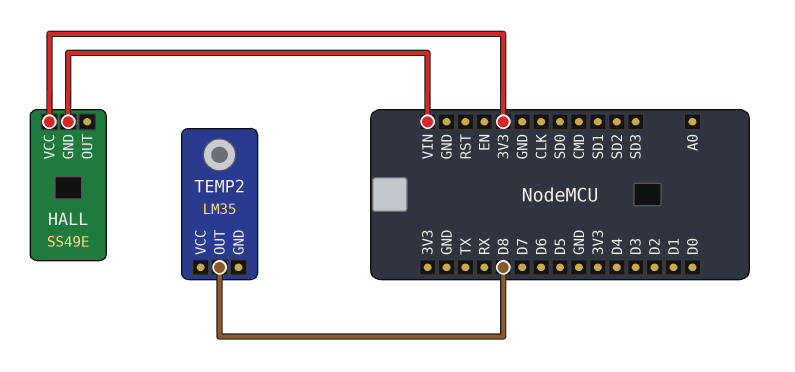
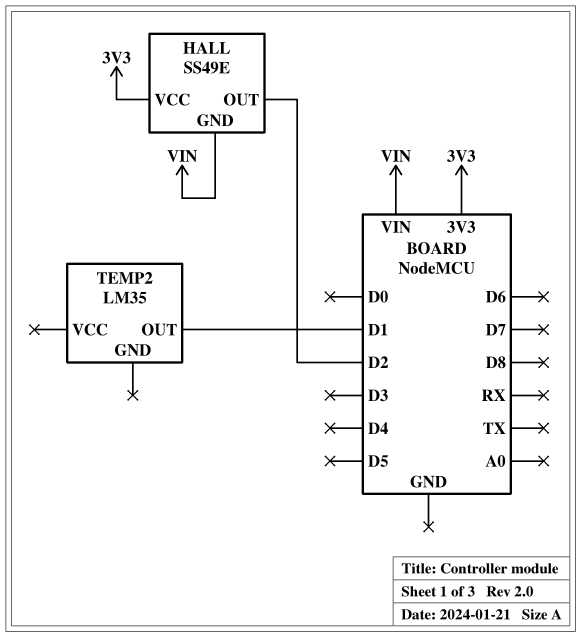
HALL pin OUT: none -> D2
TEMP2 pin OUT: D8 -> D1

